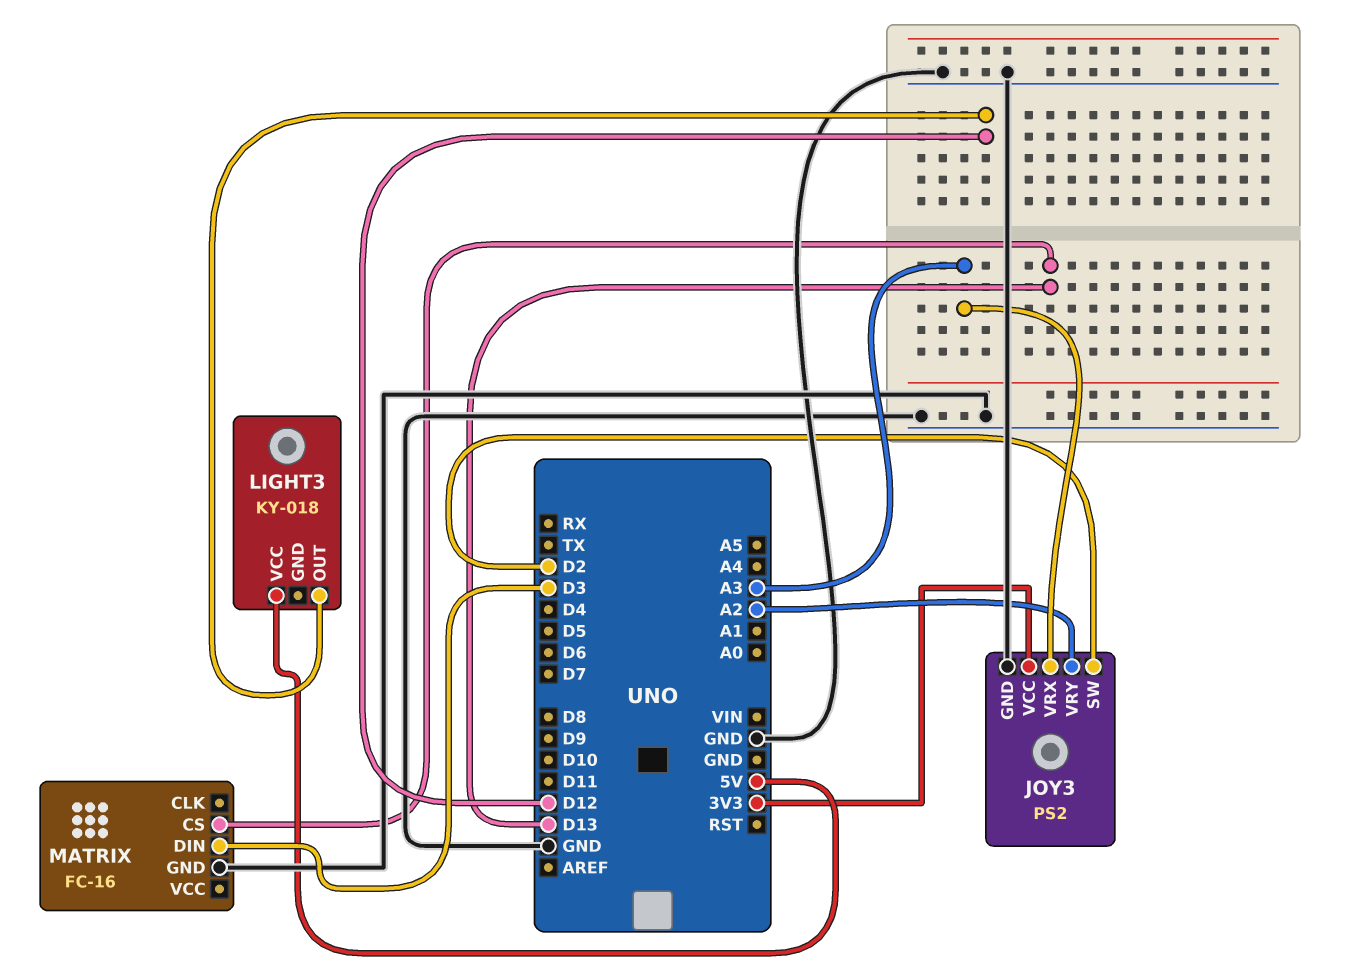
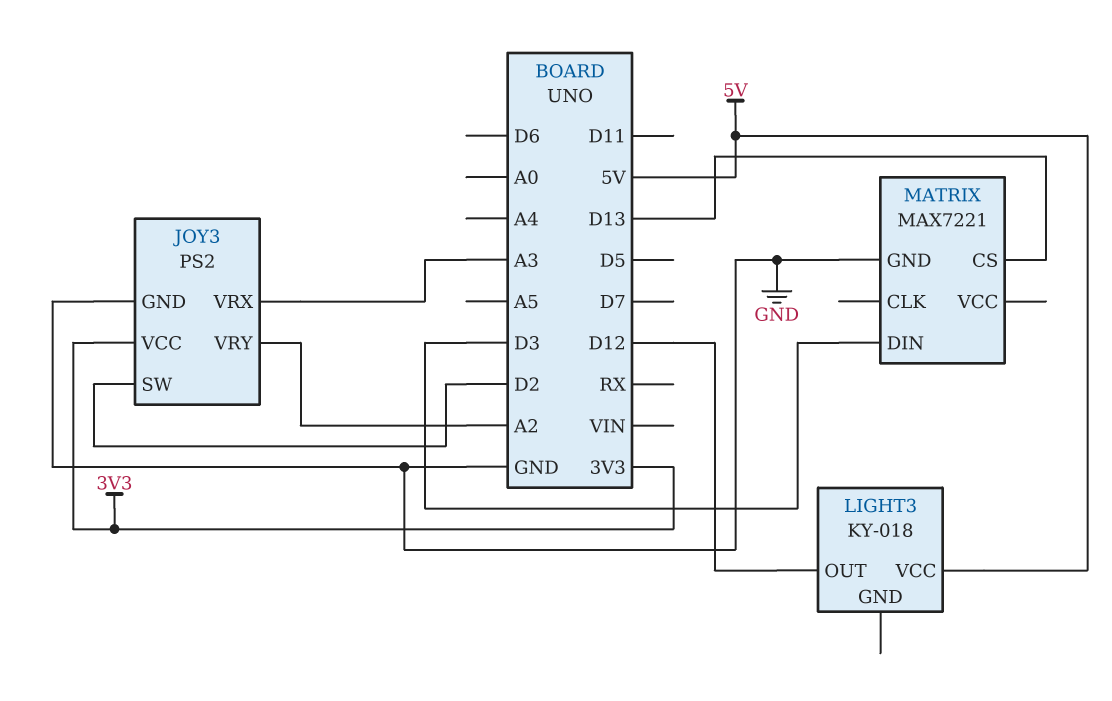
MATRIX: FC-16 -> MAX7221

